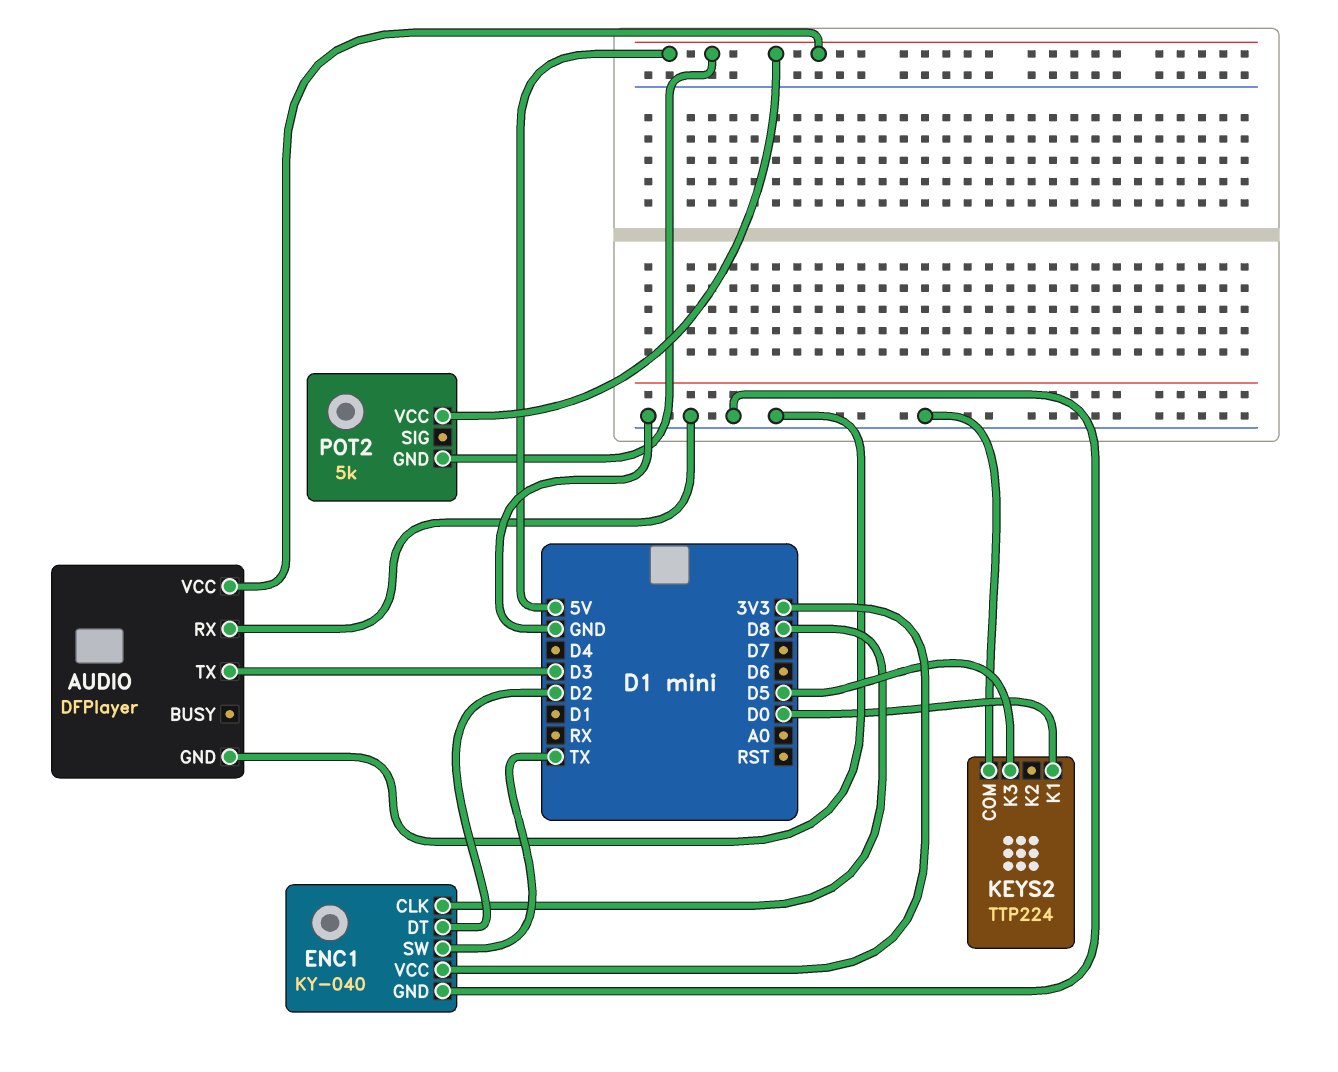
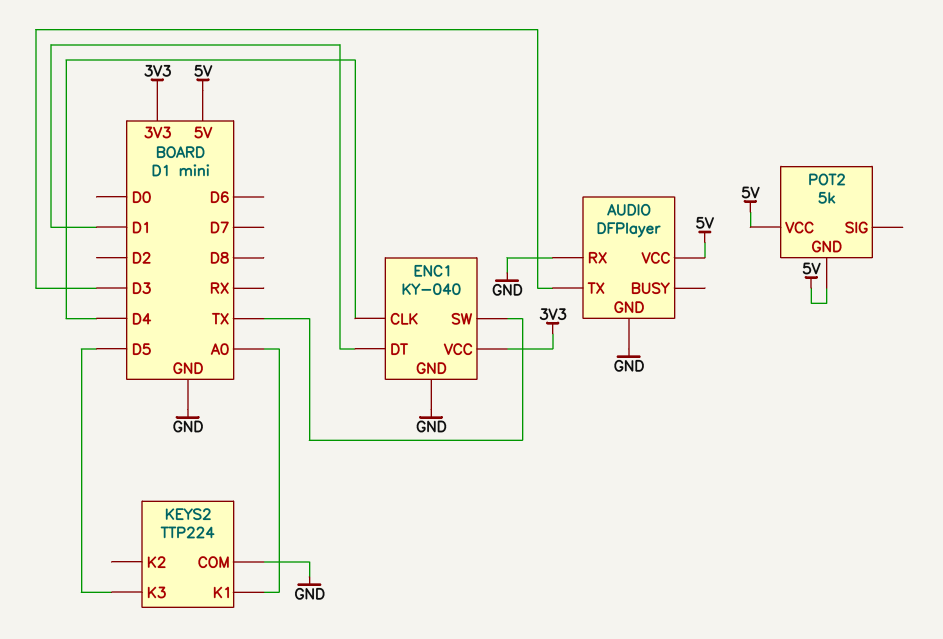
ENC1 pin CLK: D8 -> D4
ENC1 pin DT: D2 -> D1
KEYS2 pin K1: D0 -> A0

